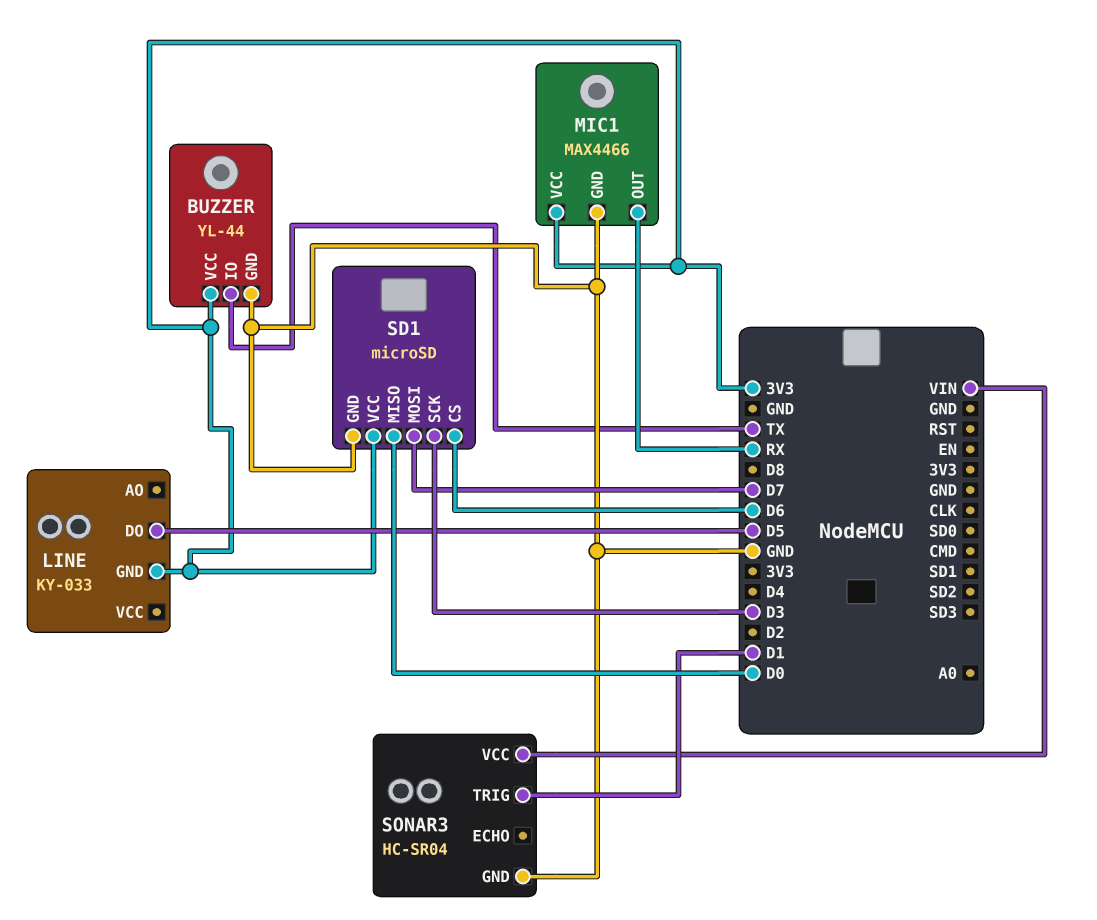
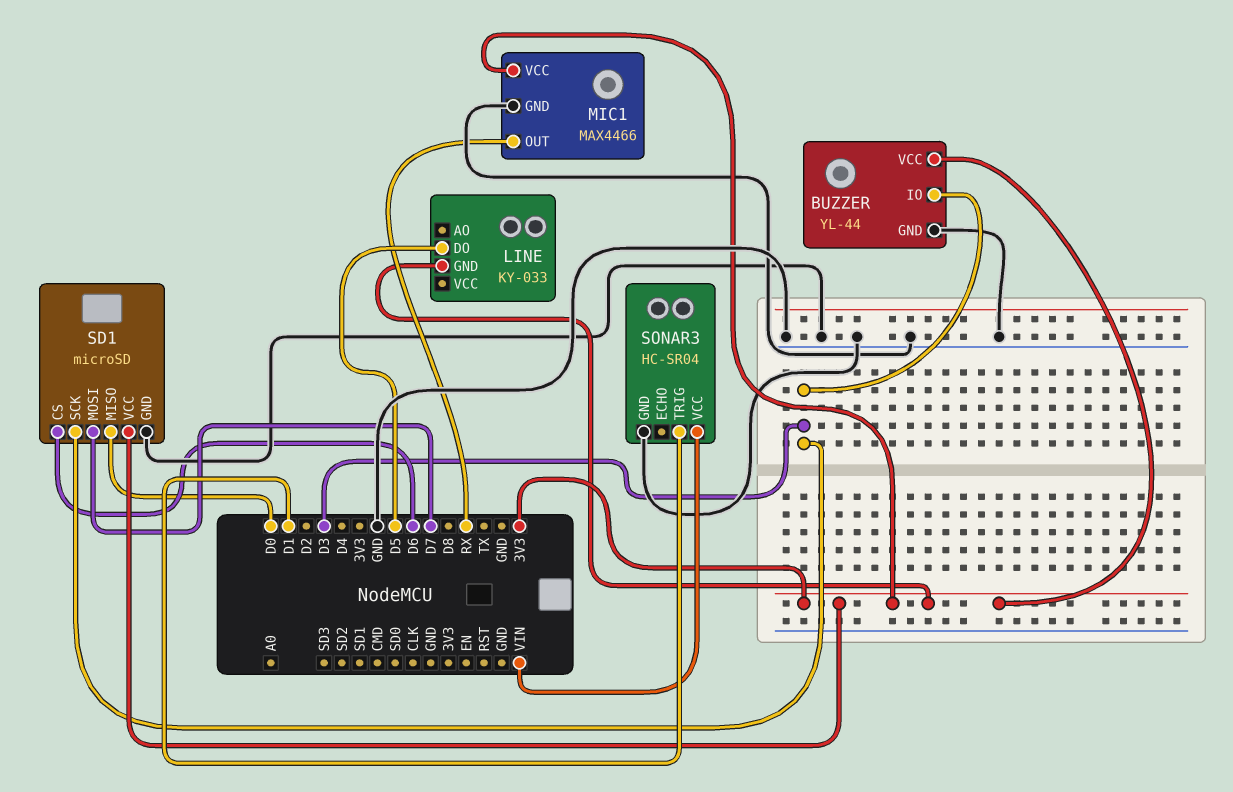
BUZZER pin IO: TX -> D3

